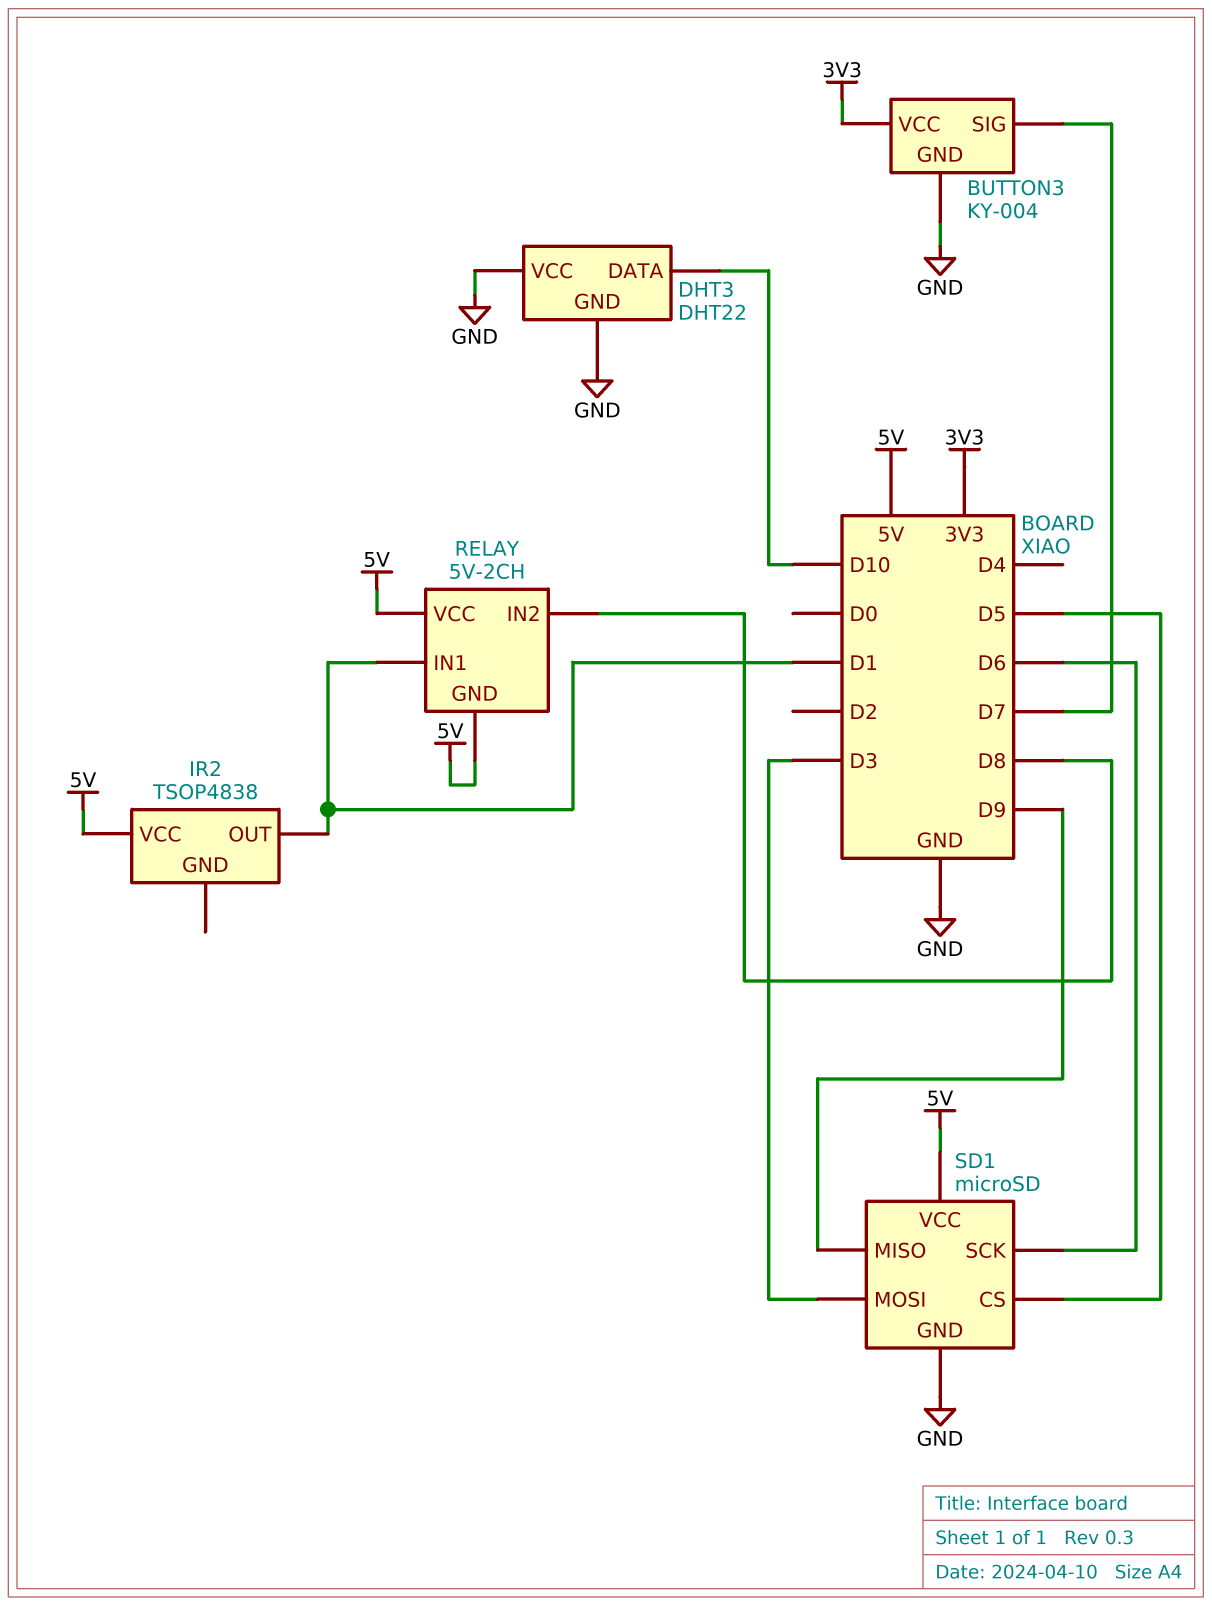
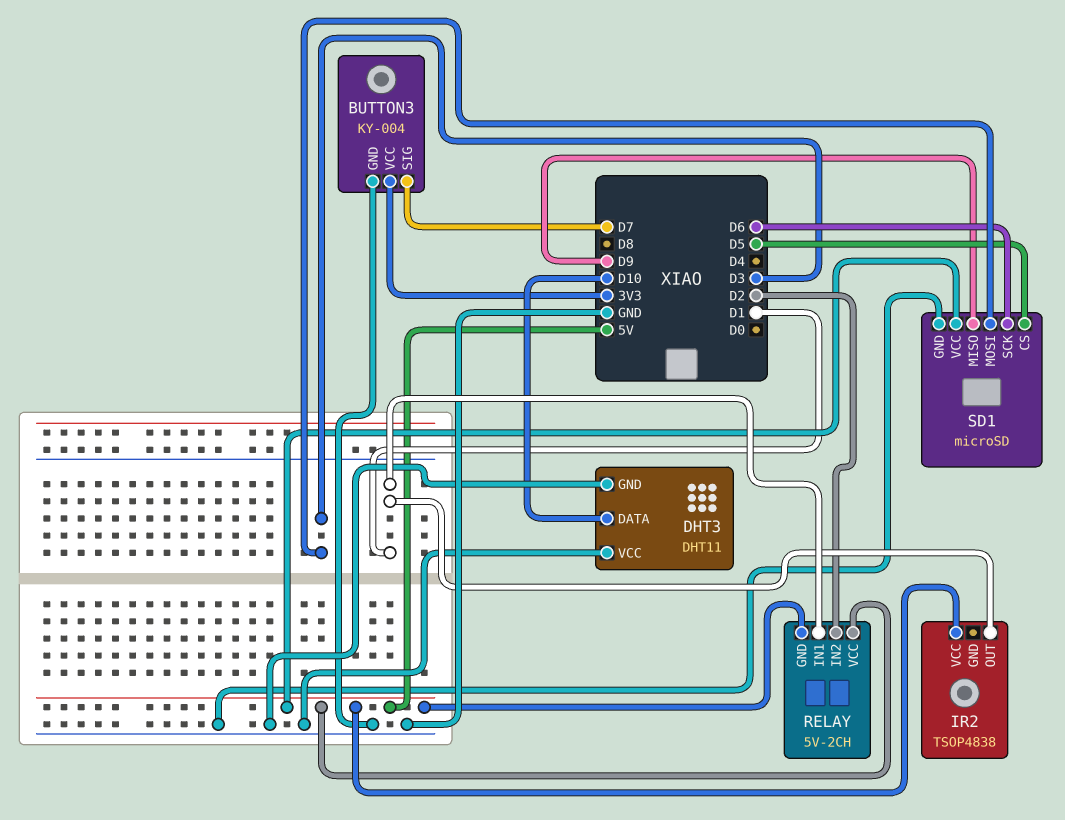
DHT3: DHT22 -> DHT11
RELAY pin IN2: D8 -> D2

